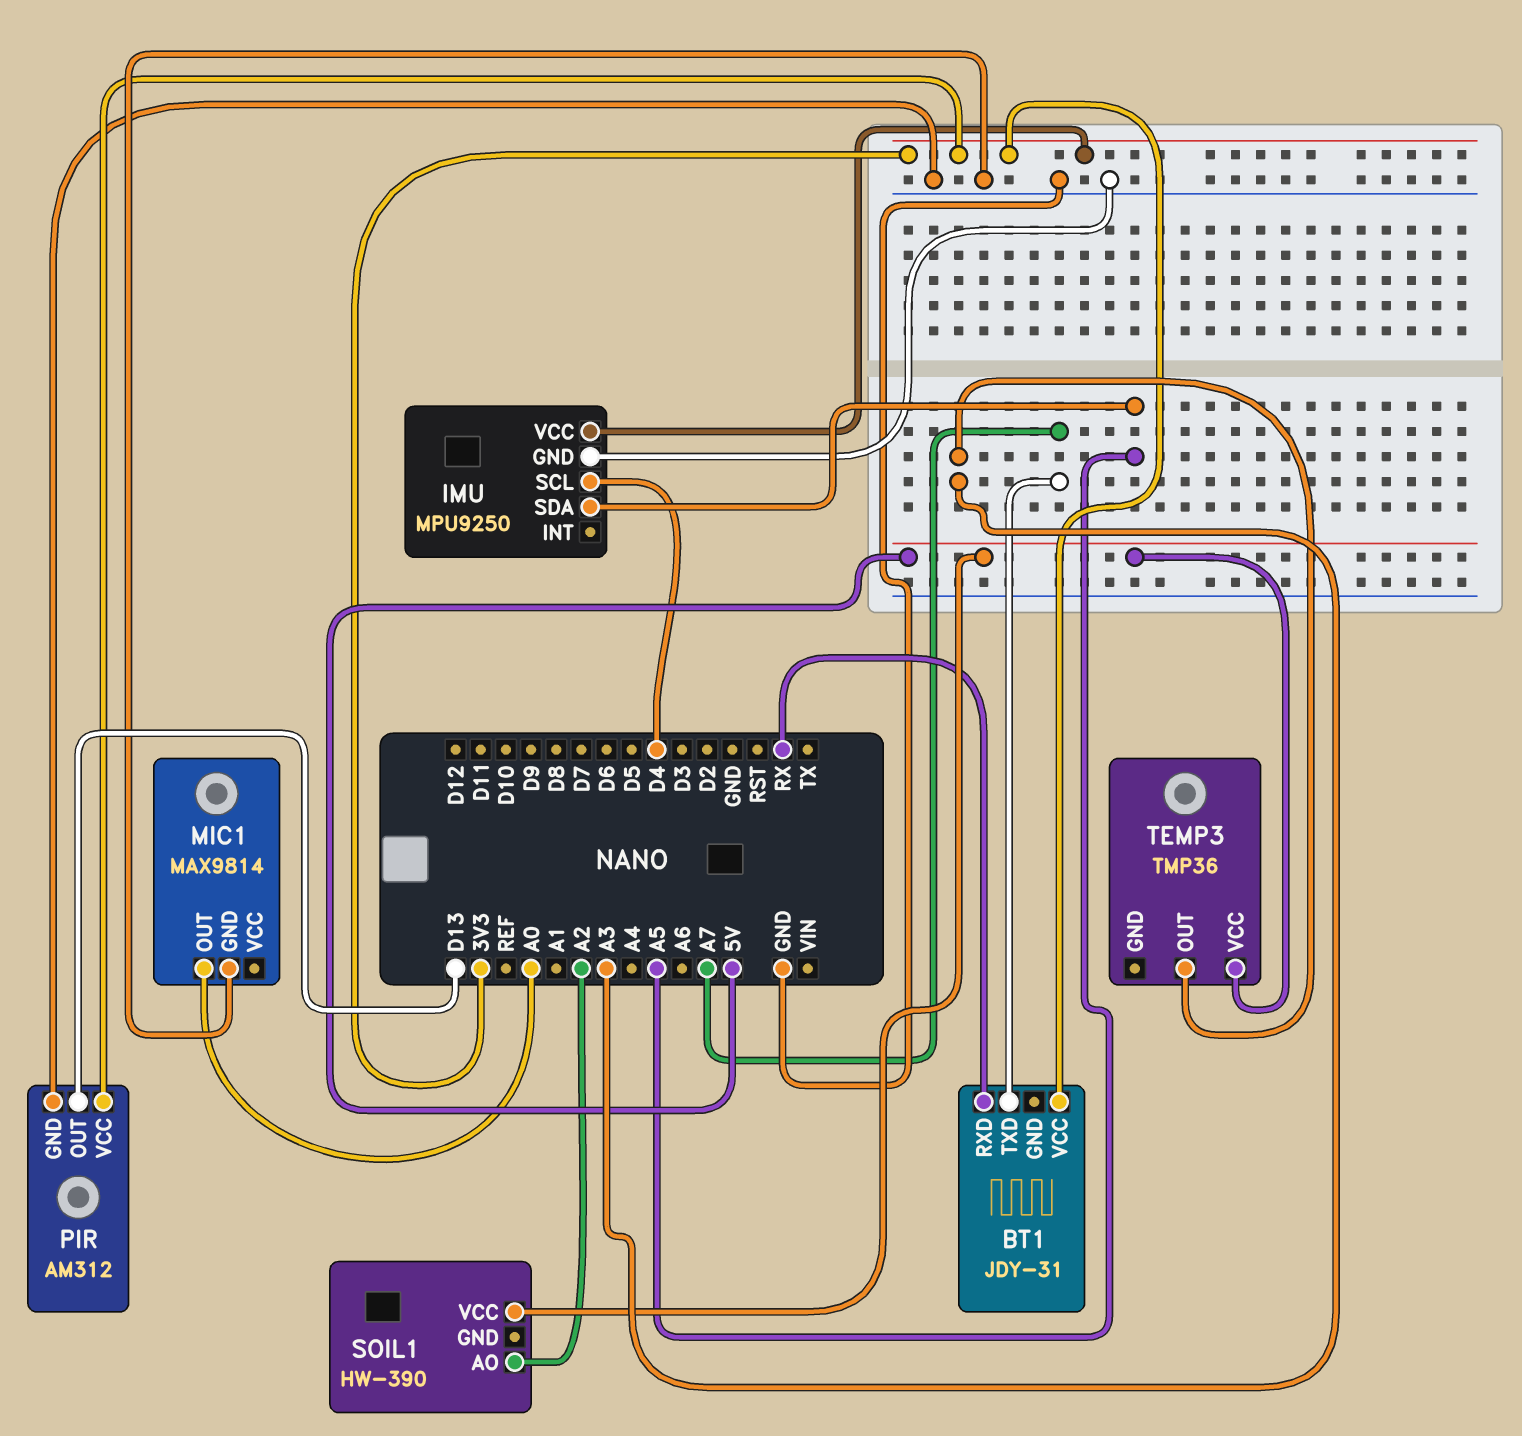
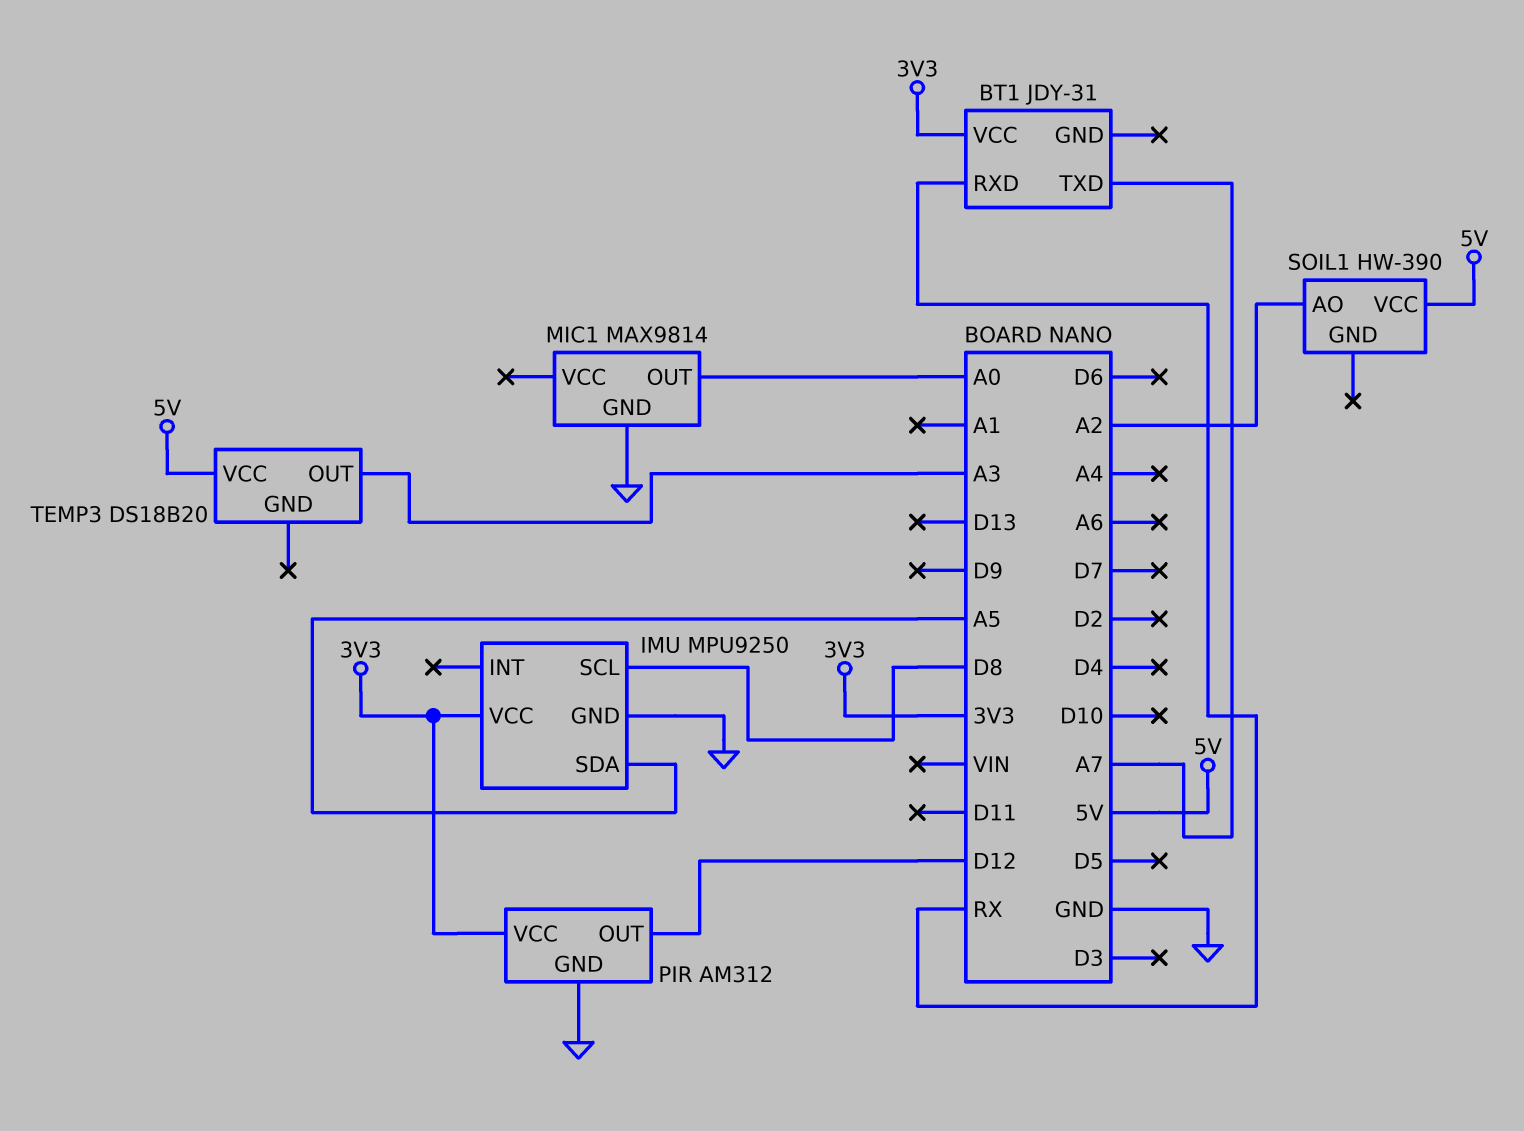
IMU pin SCL: D4 -> D8
PIR pin OUT: D13 -> D12
TEMP3: TMP36 -> DS18B20

